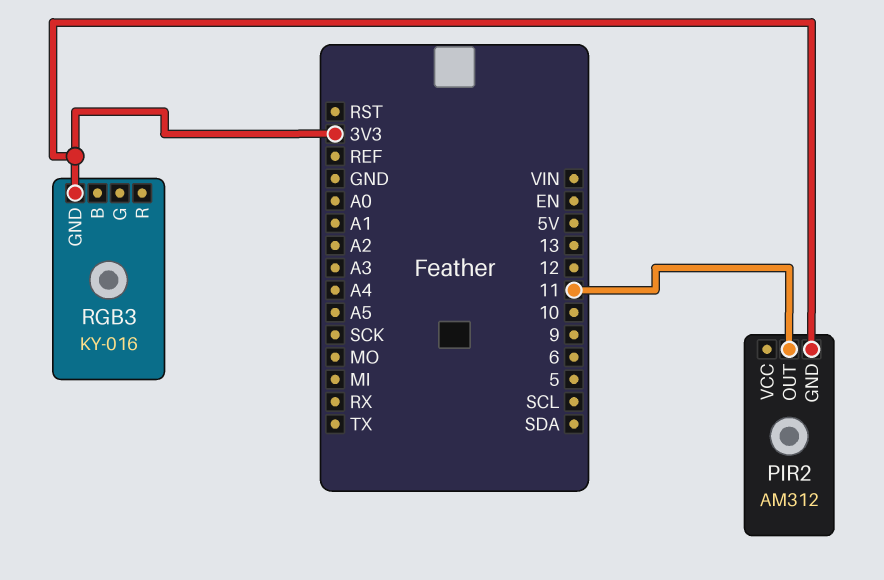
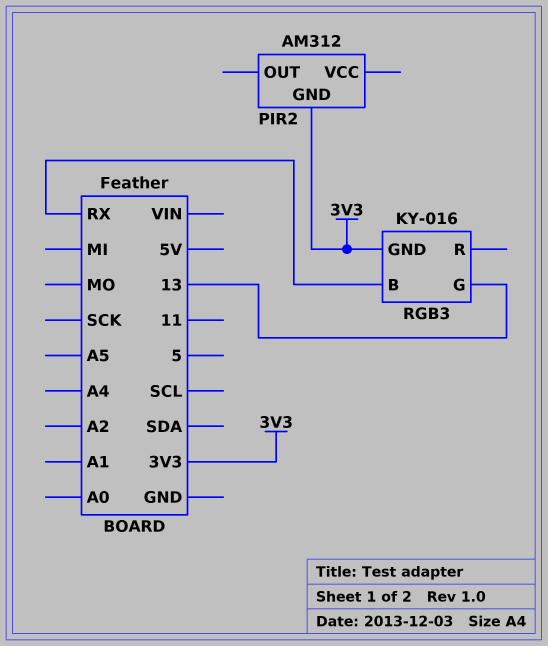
PIR2 pin OUT: 11 -> none
RGB3 pin B: none -> RX
RGB3 pin G: none -> 13

